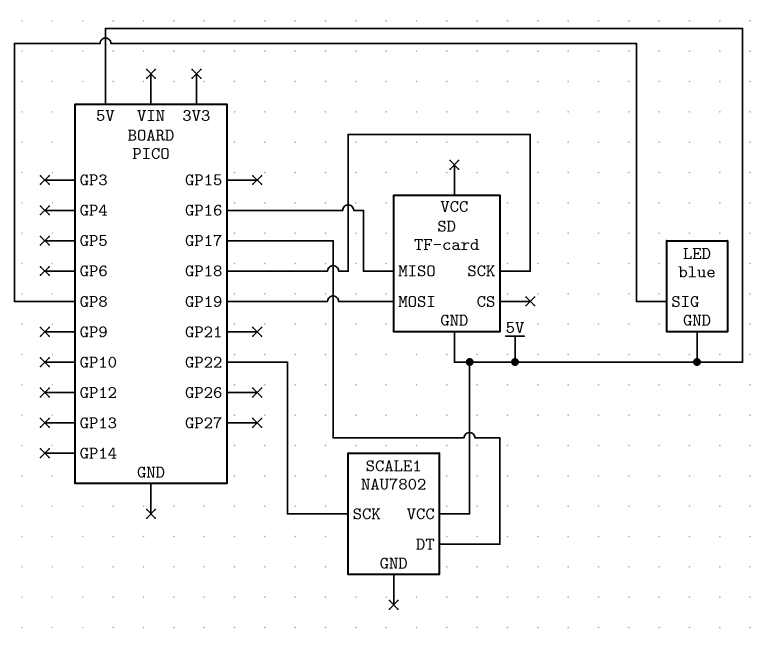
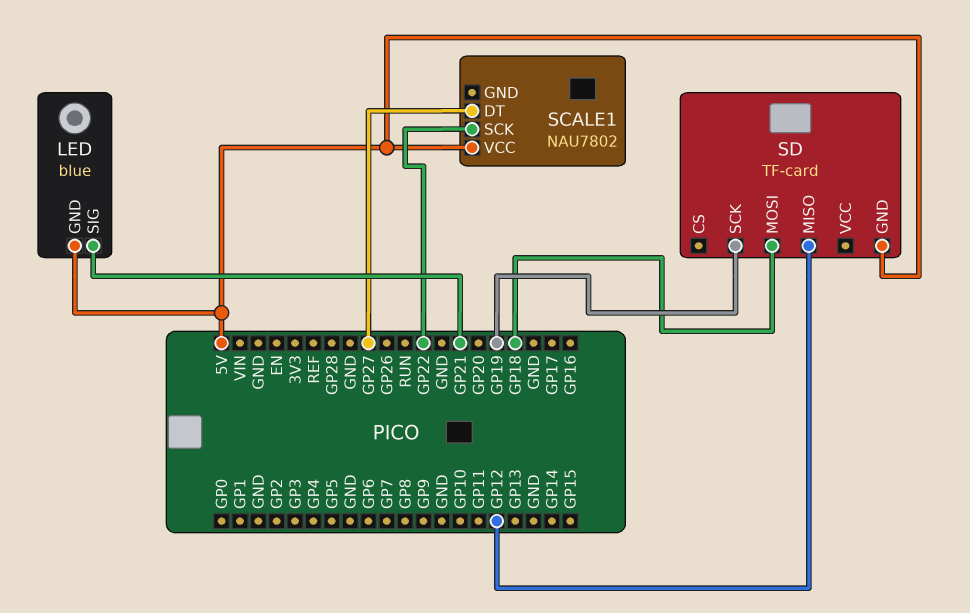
LED pin SIG: GP8 -> GP21
SCALE1 pin DT: GP17 -> GP27
SD pin MISO: GP16 -> GP12
SD pin MOSI: GP19 -> GP18
SD pin SCK: GP18 -> GP19

